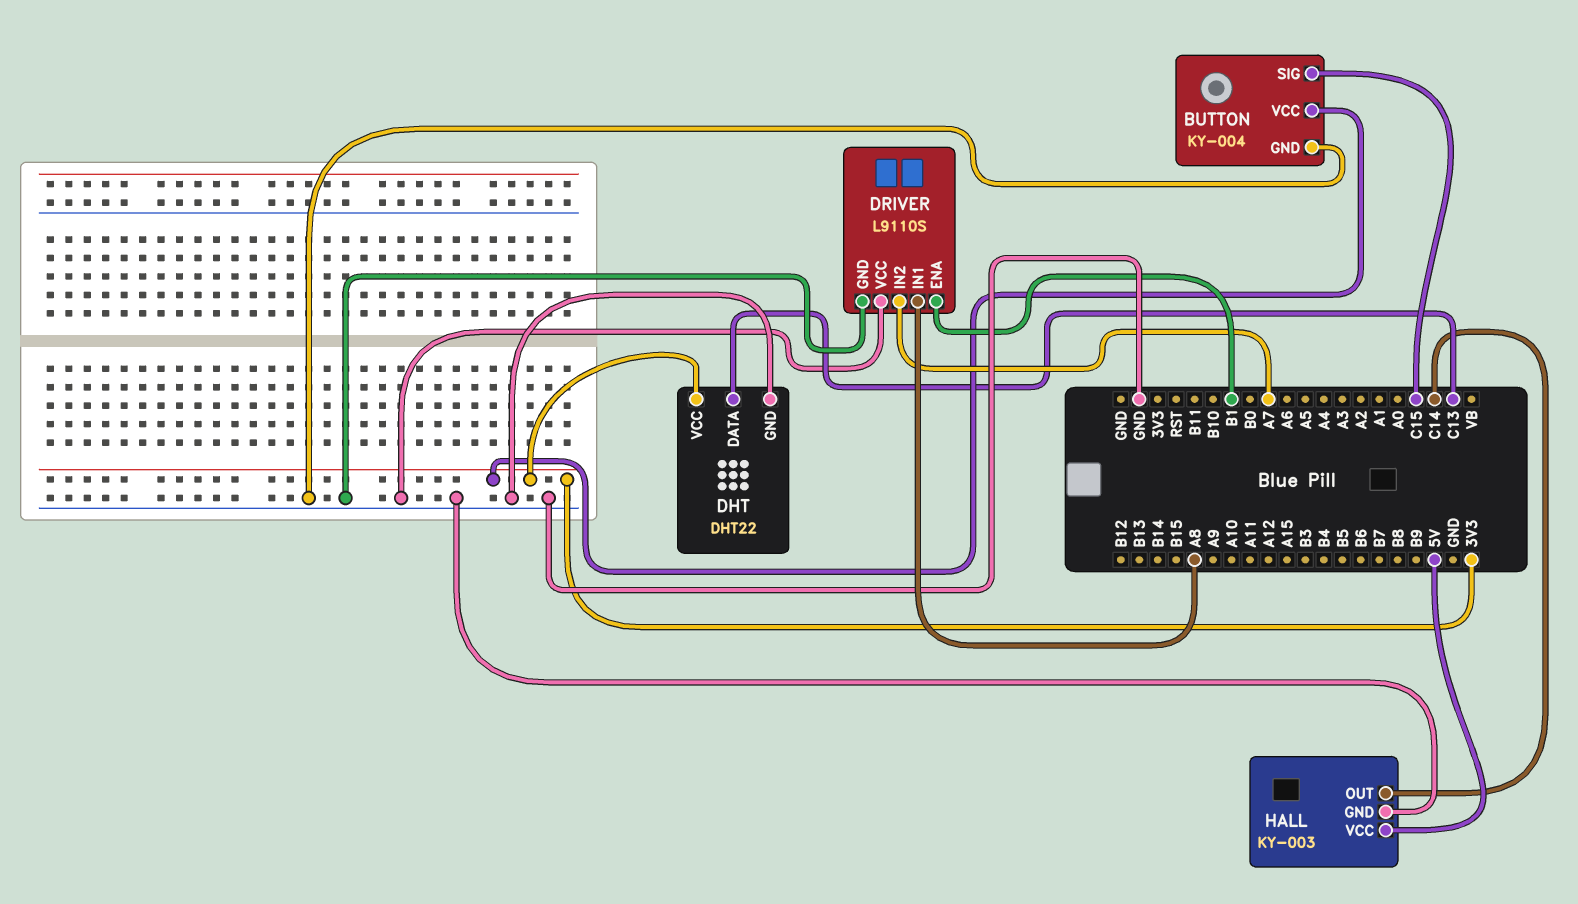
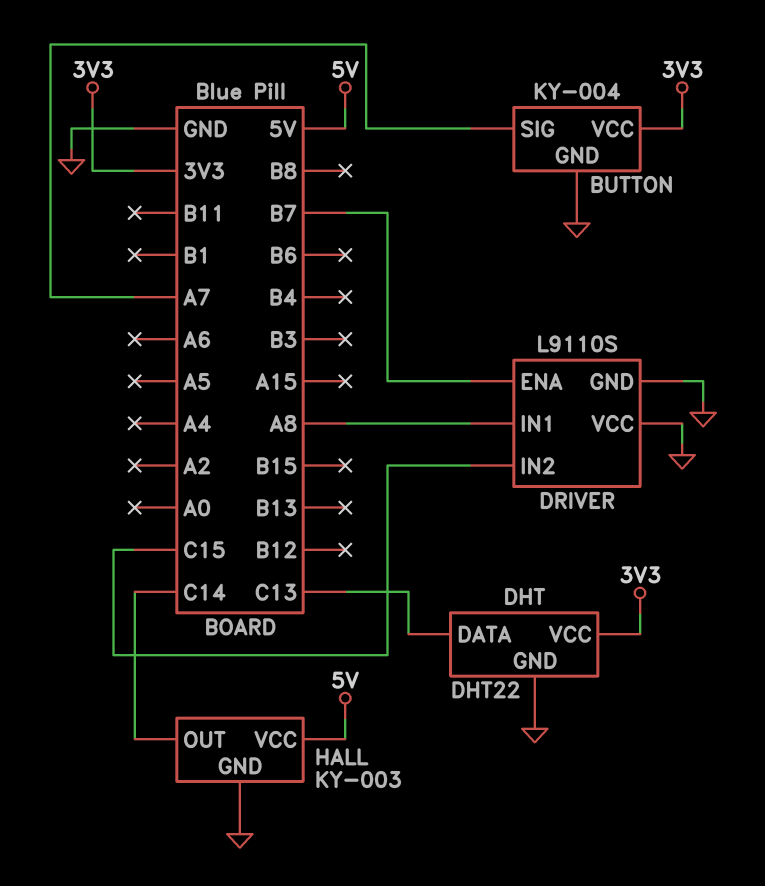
BUTTON pin SIG: C15 -> A7
DRIVER pin ENA: B1 -> B7
DRIVER pin IN2: A7 -> C15

